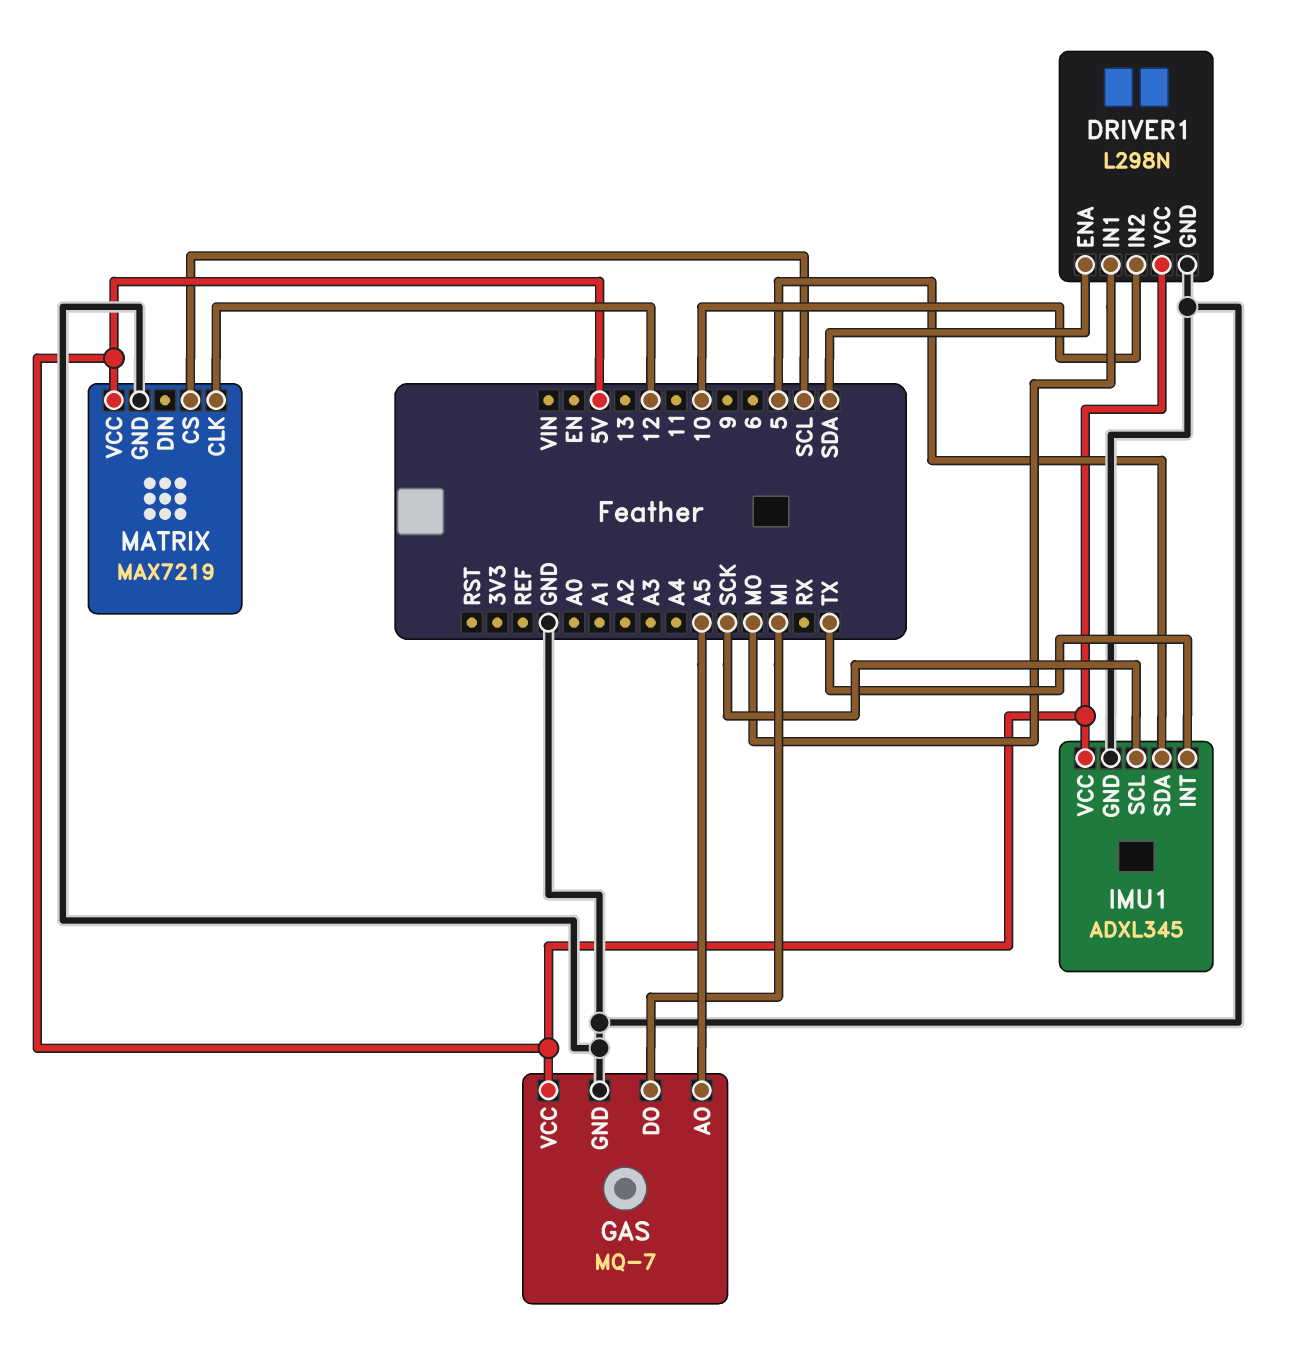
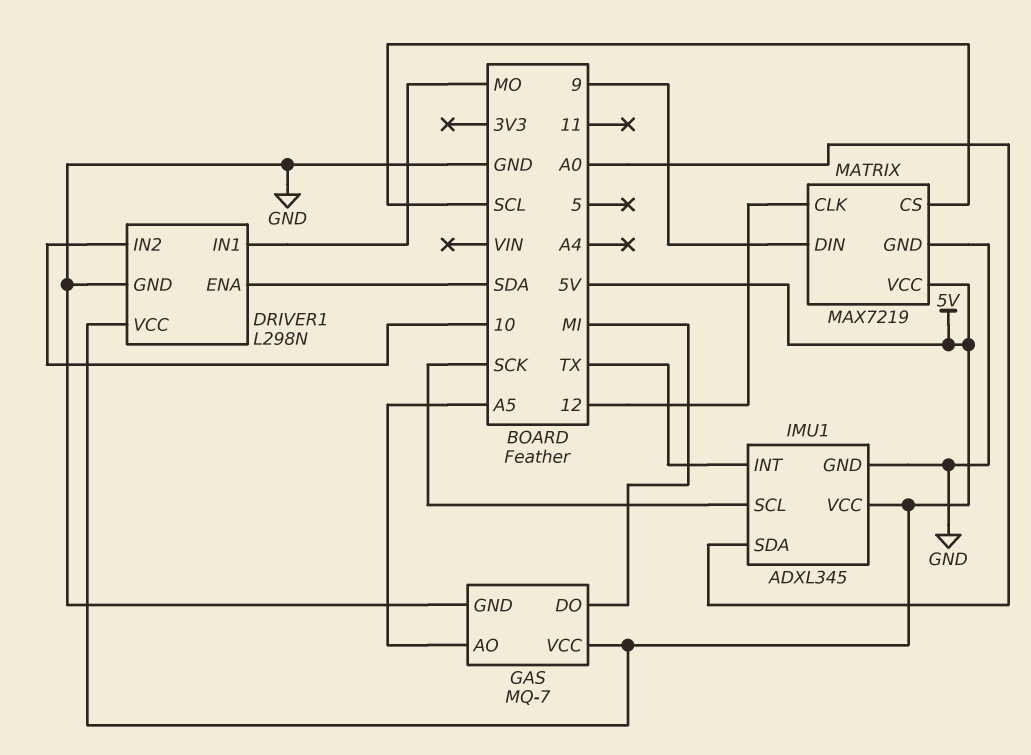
IMU1 pin SDA: 5 -> A0
MATRIX pin DIN: none -> 9

